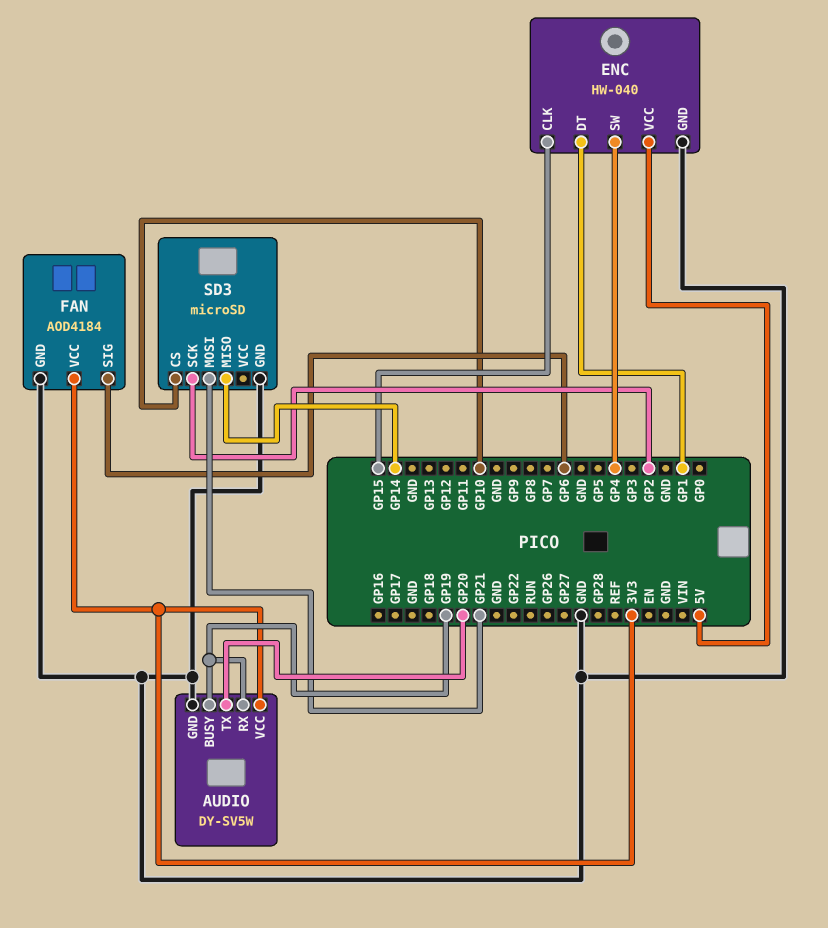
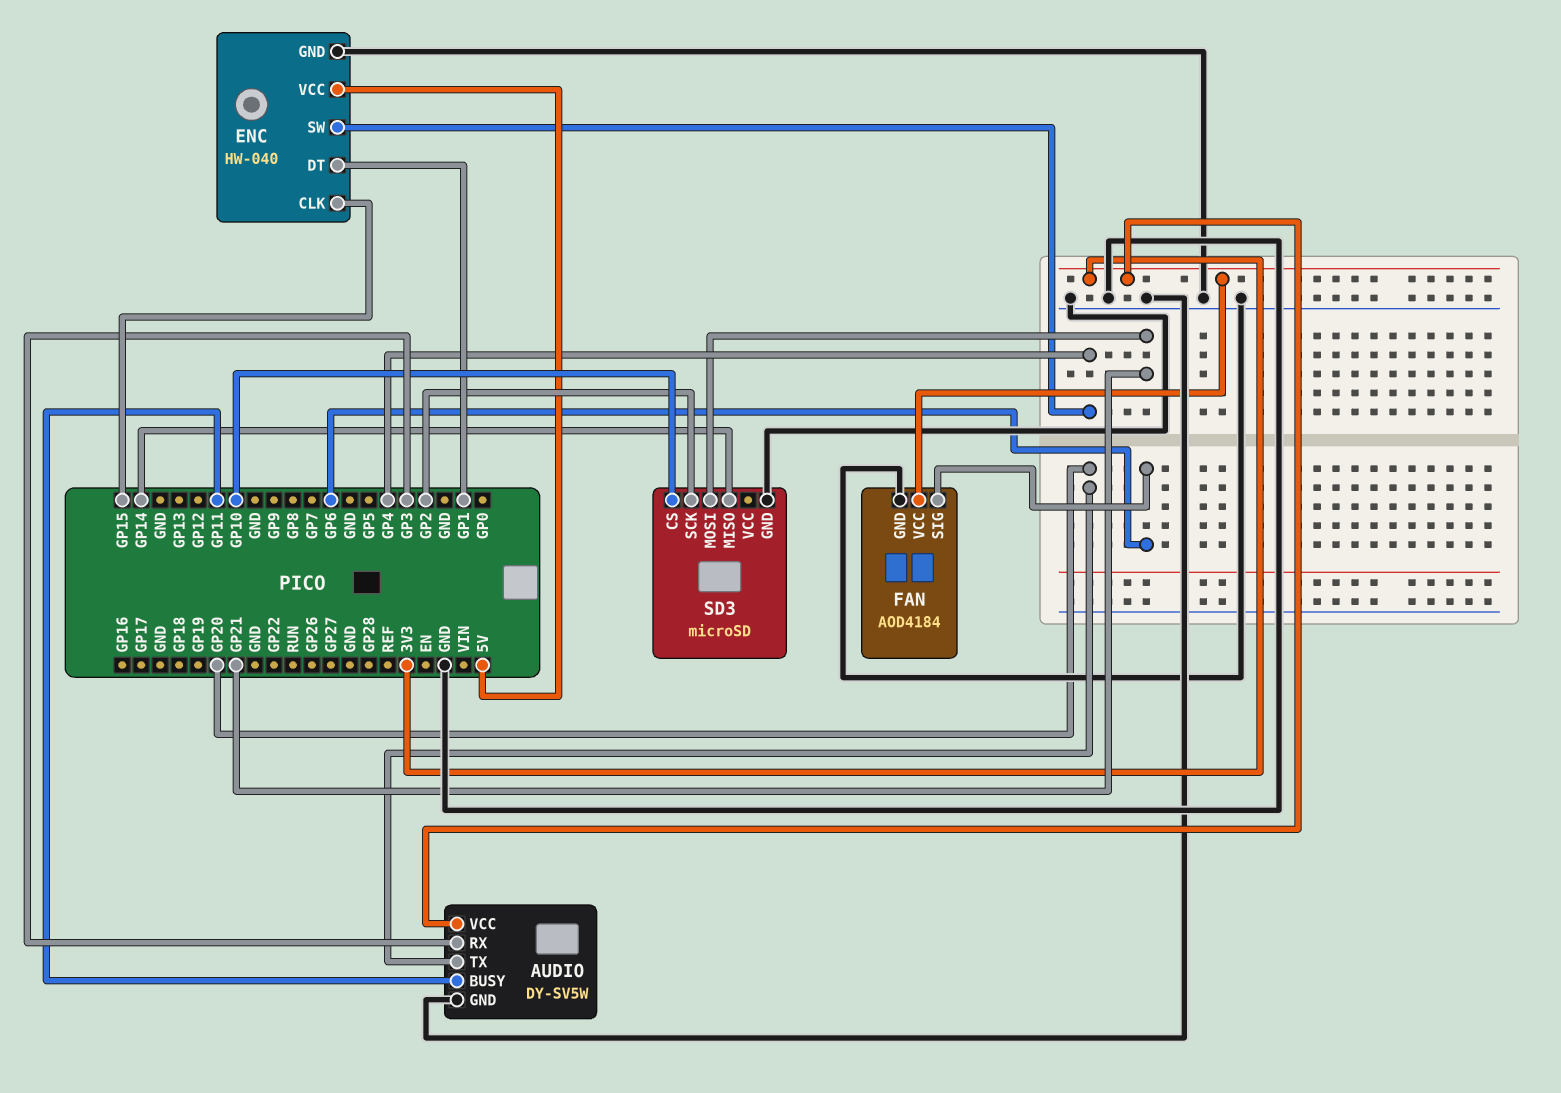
AUDIO pin BUSY: GP19 -> GP11
AUDIO pin RX: GP19 -> GP3

